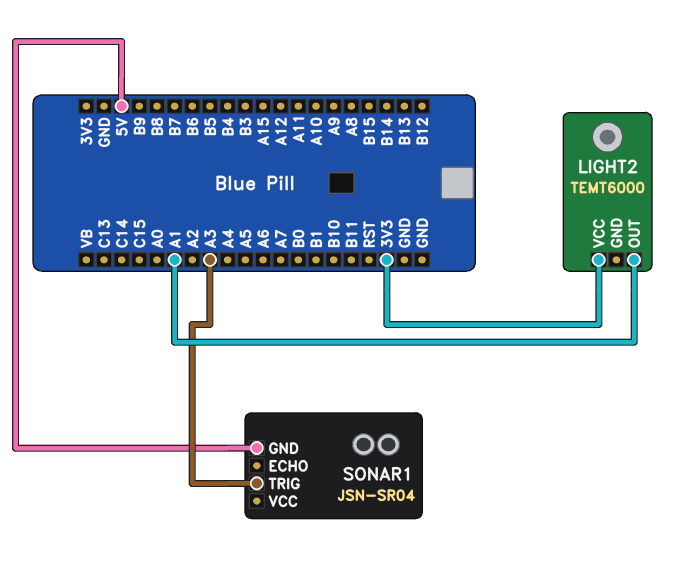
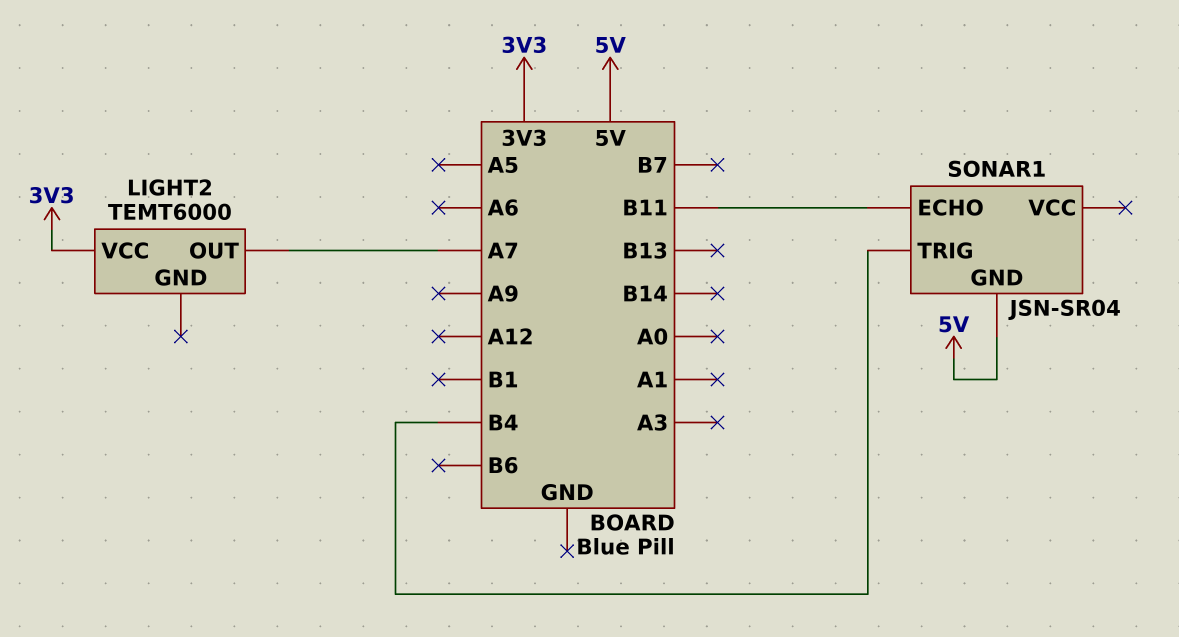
LIGHT2 pin OUT: A1 -> A7
SONAR1 pin ECHO: none -> B11
SONAR1 pin TRIG: A3 -> B4

